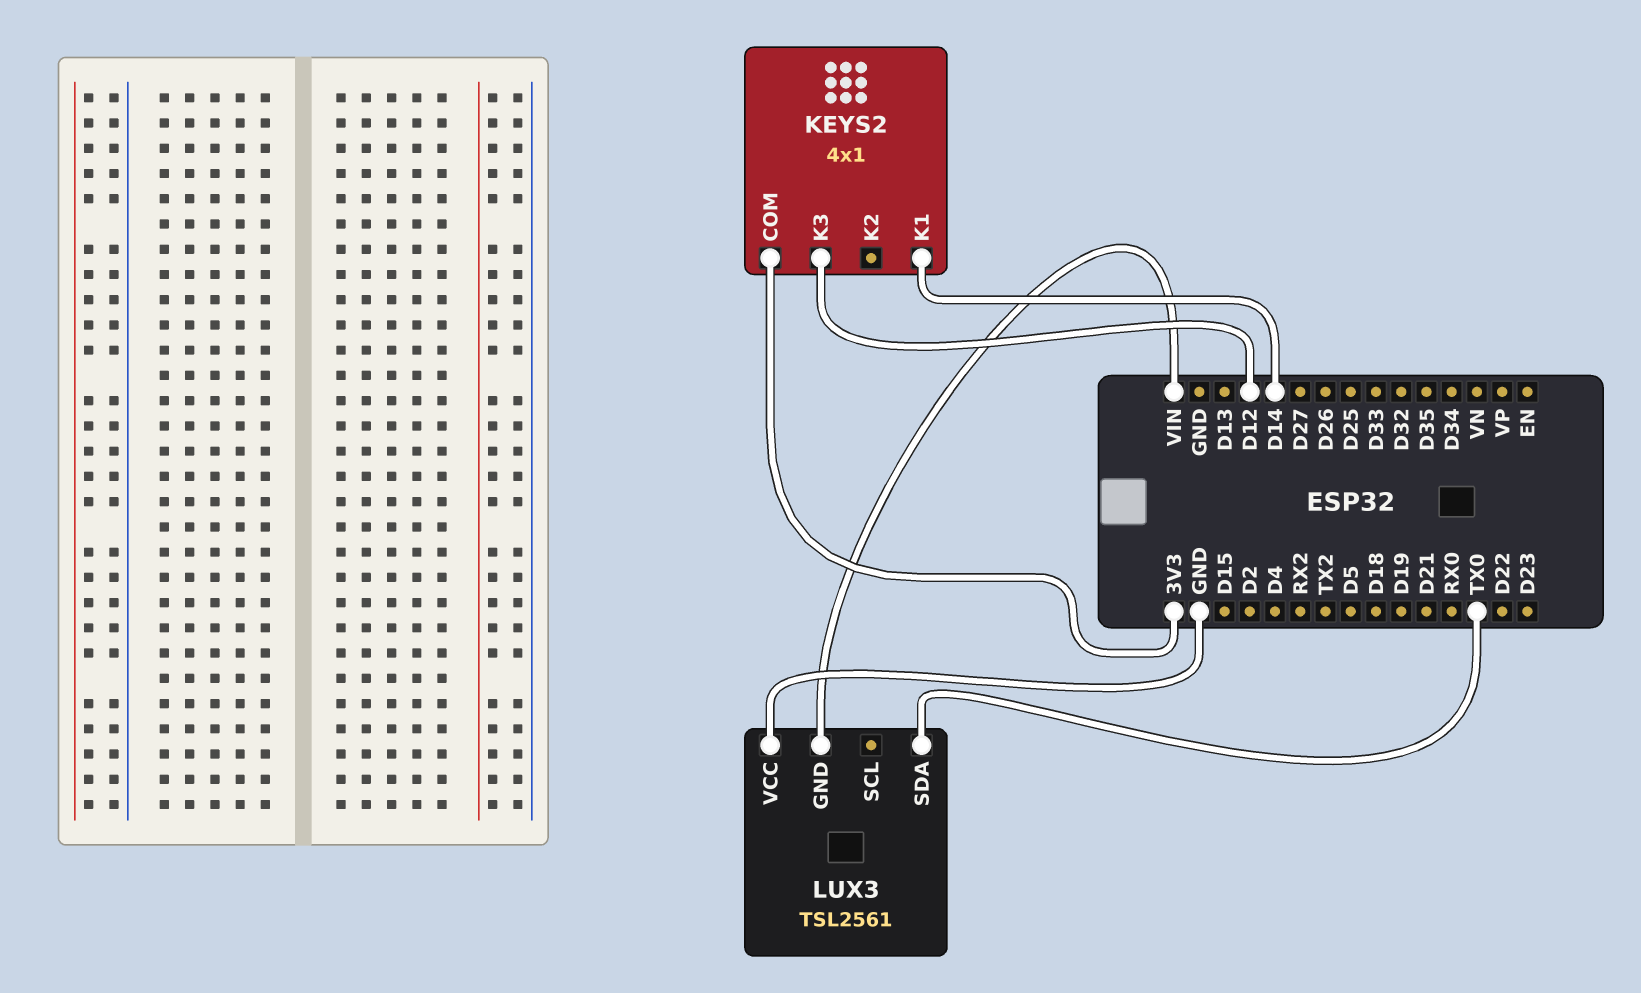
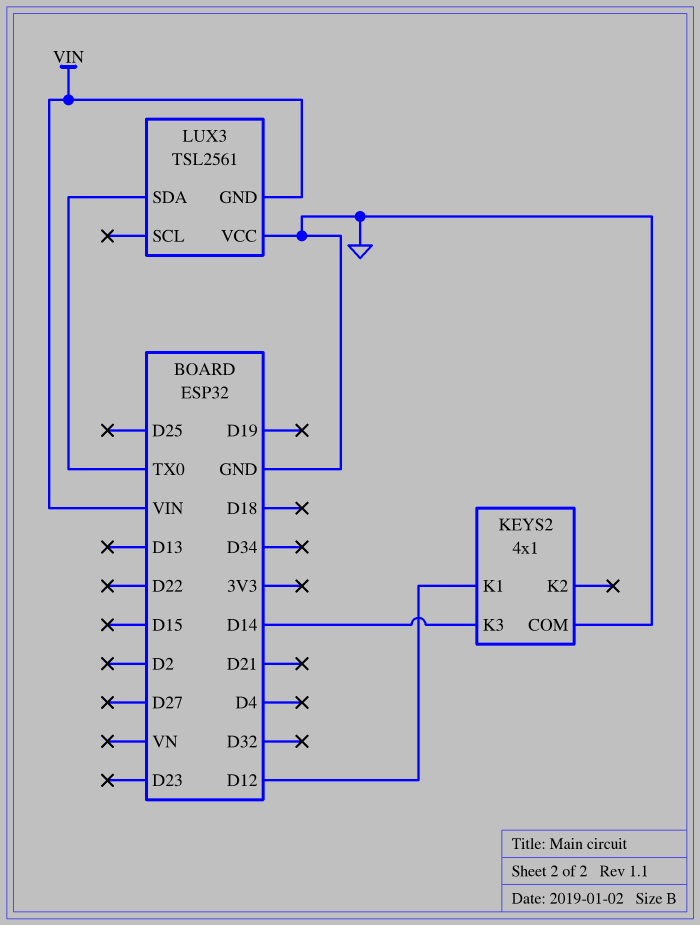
KEYS2 pin COM: 3V3 -> GND
KEYS2 pin K1: D14 -> D12
KEYS2 pin K3: D12 -> D14

